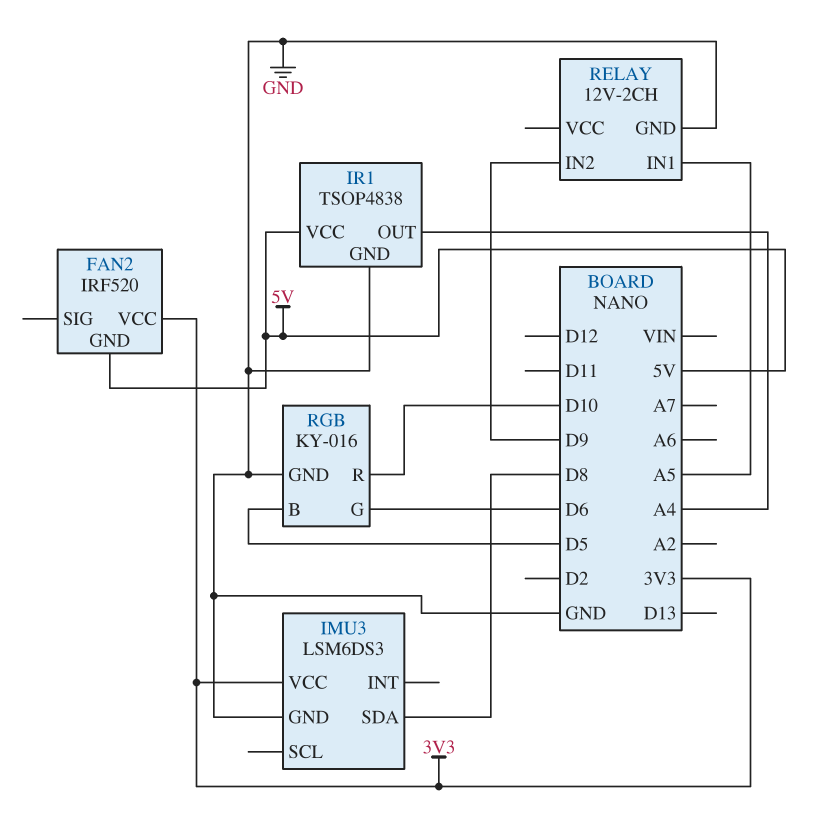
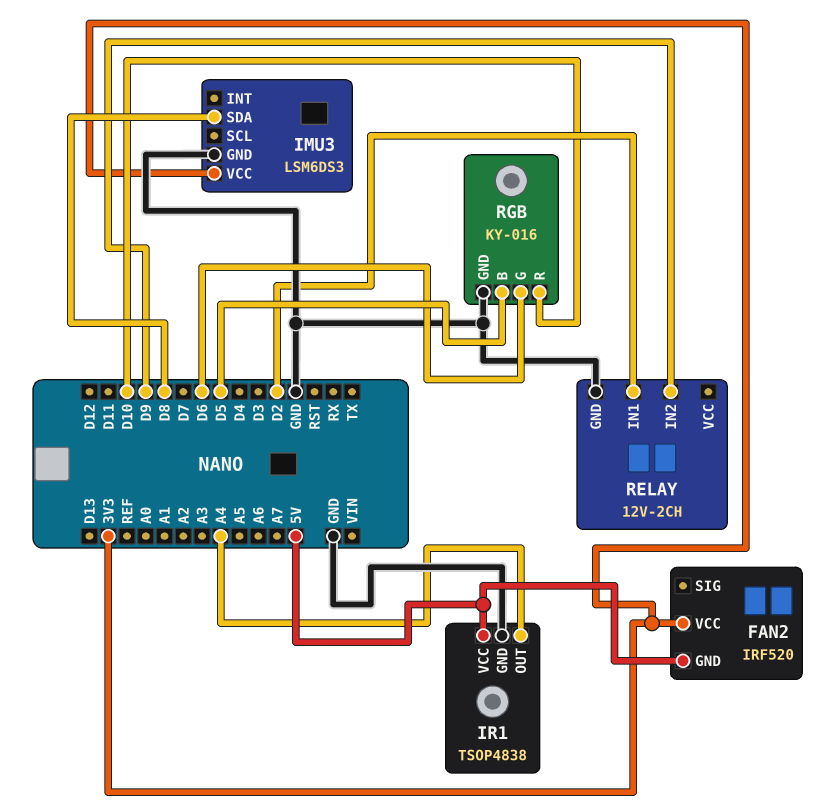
RELAY pin IN1: A5 -> D2

